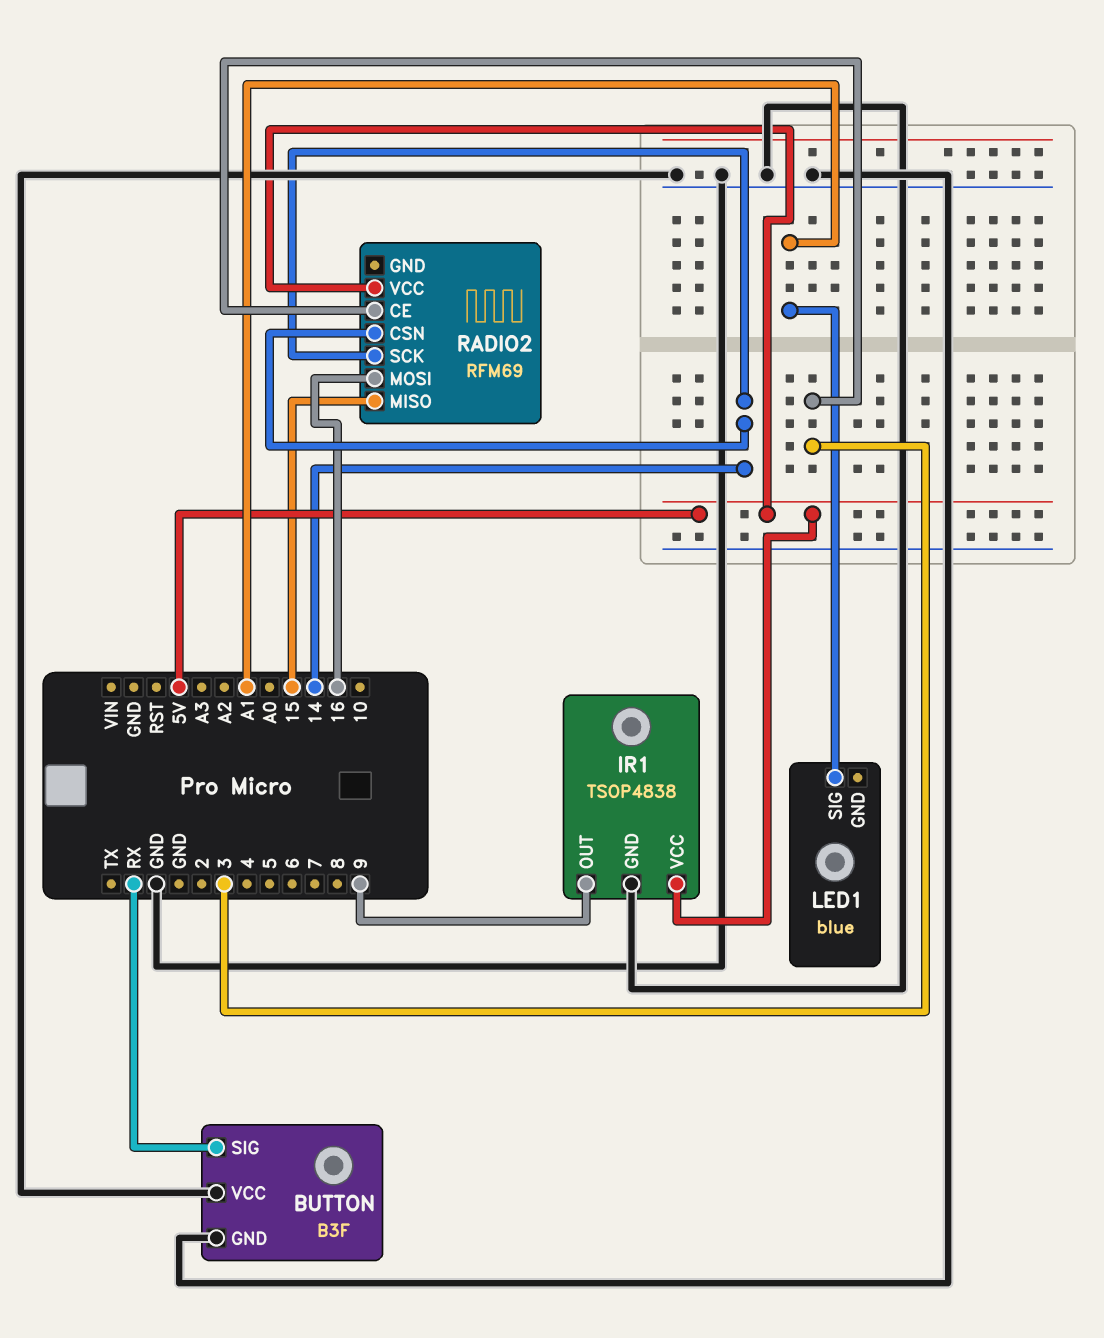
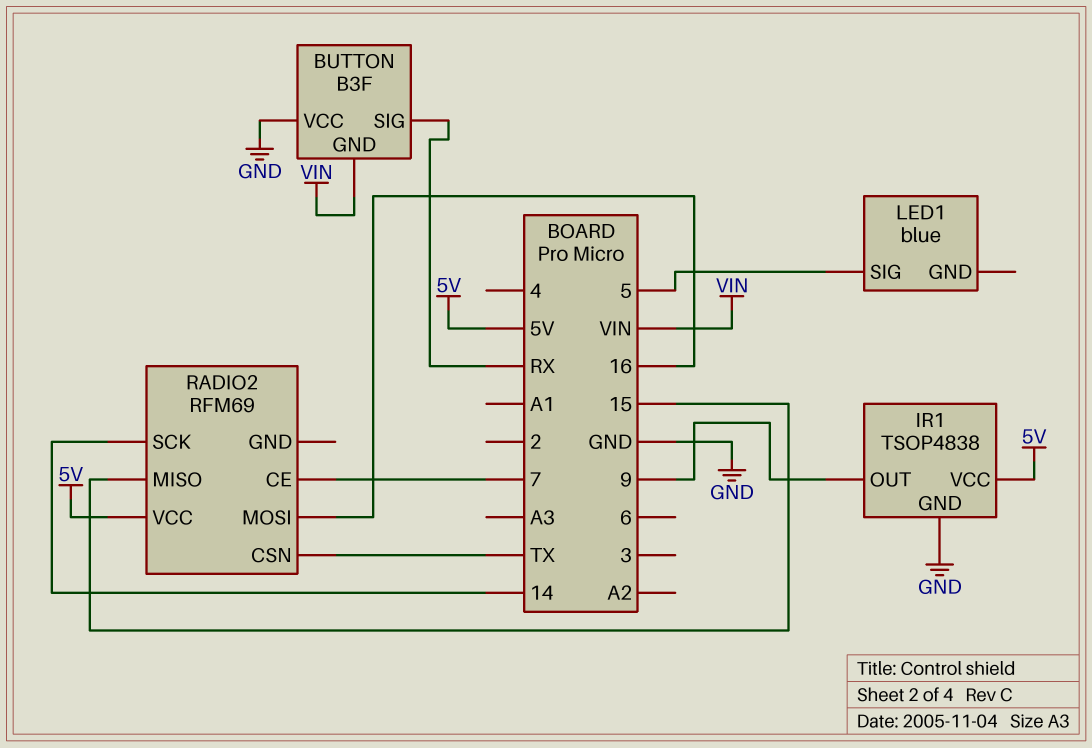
BUTTON pin GND: GND -> VIN
LED1 pin SIG: A1 -> 5
RADIO2 pin CE: 3 -> 7
RADIO2 pin CSN: 14 -> TX

